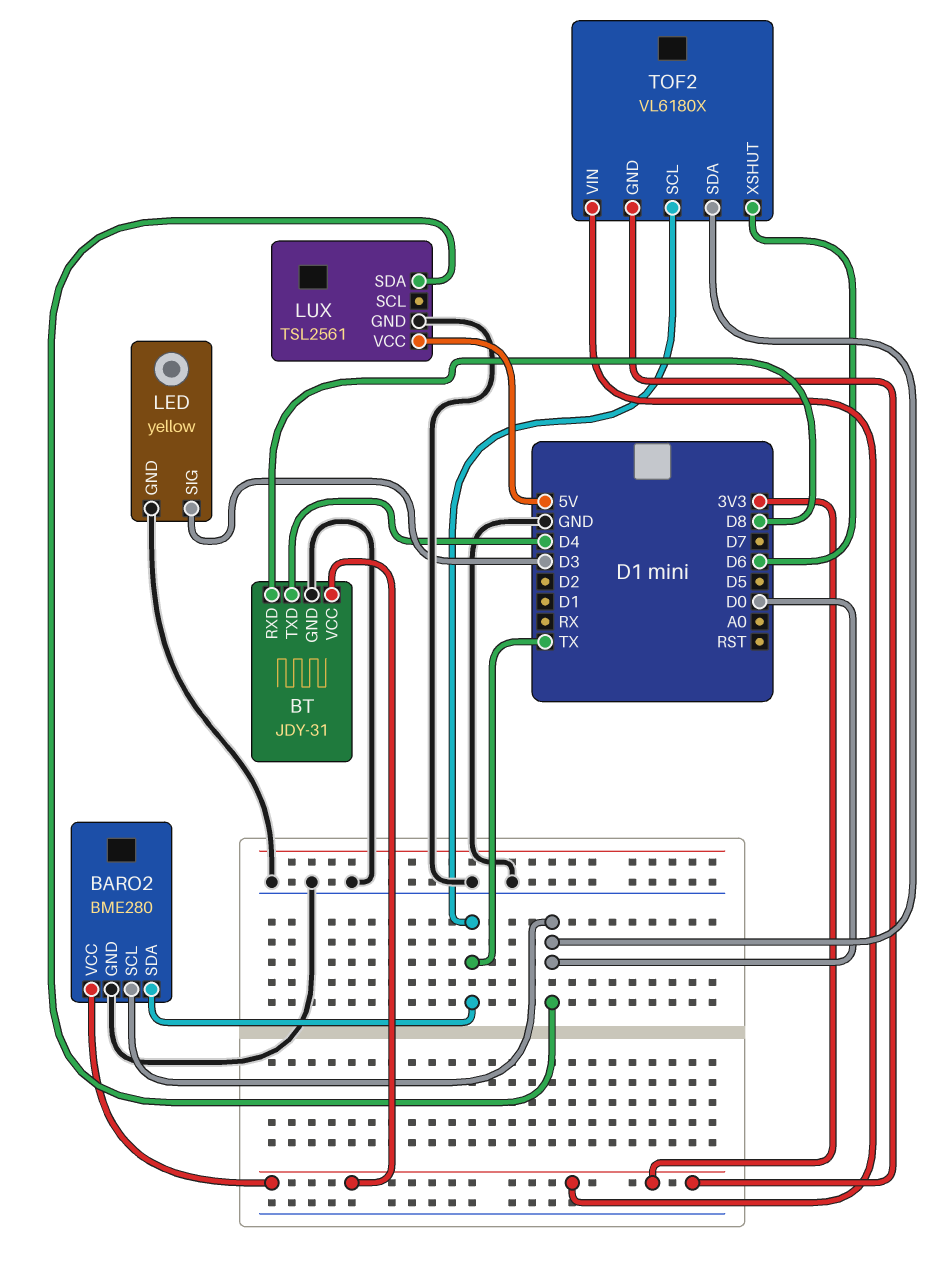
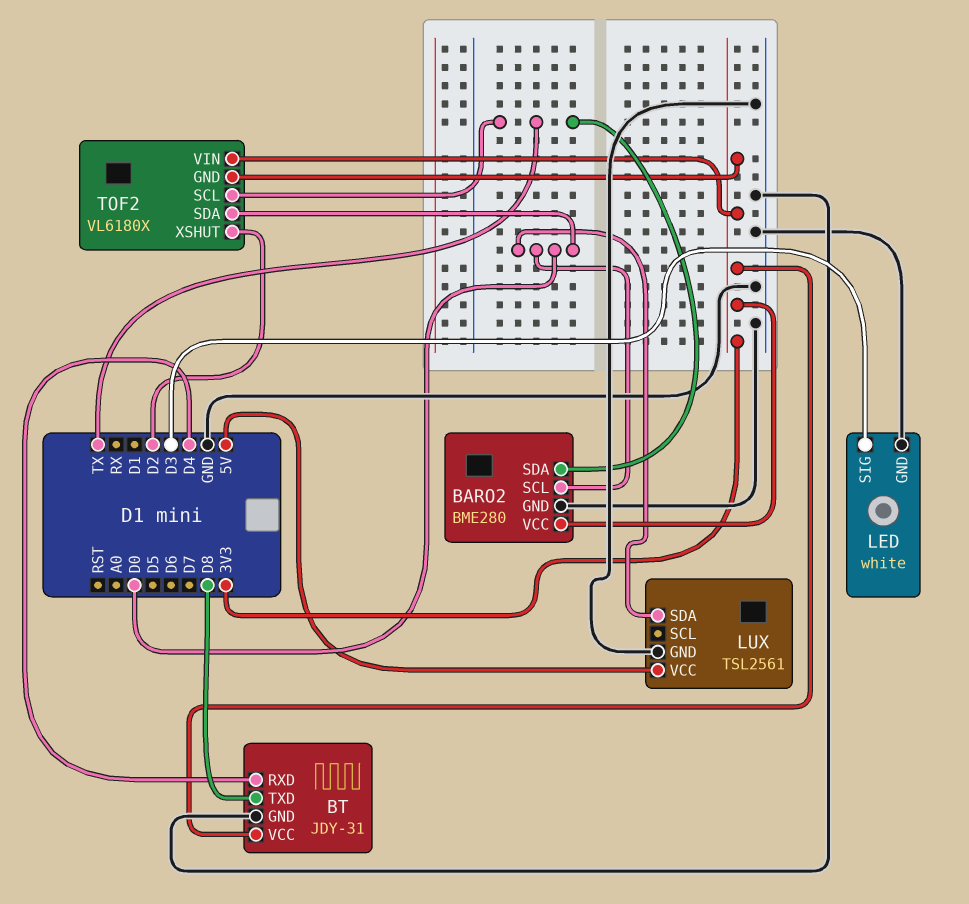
BT pin RXD: D8 -> D4
BT pin TXD: D4 -> D8
LED: yellow -> white
TOF2 pin XSHUT: D6 -> D2

